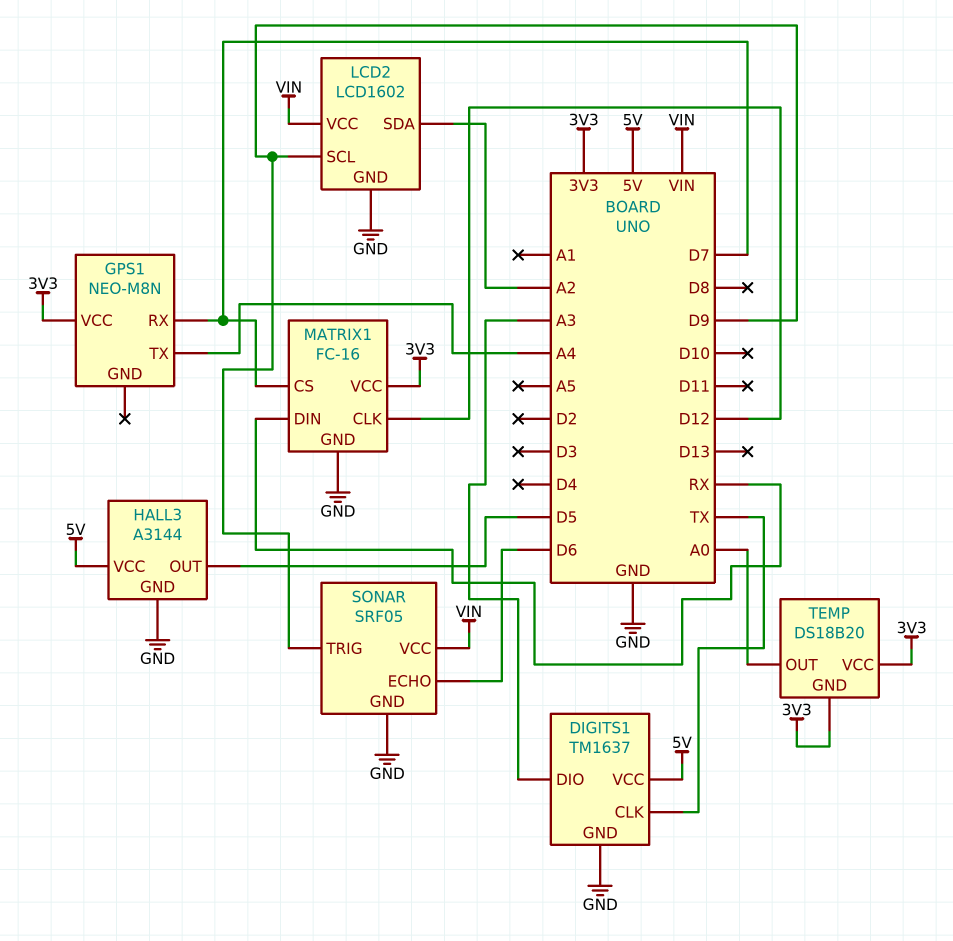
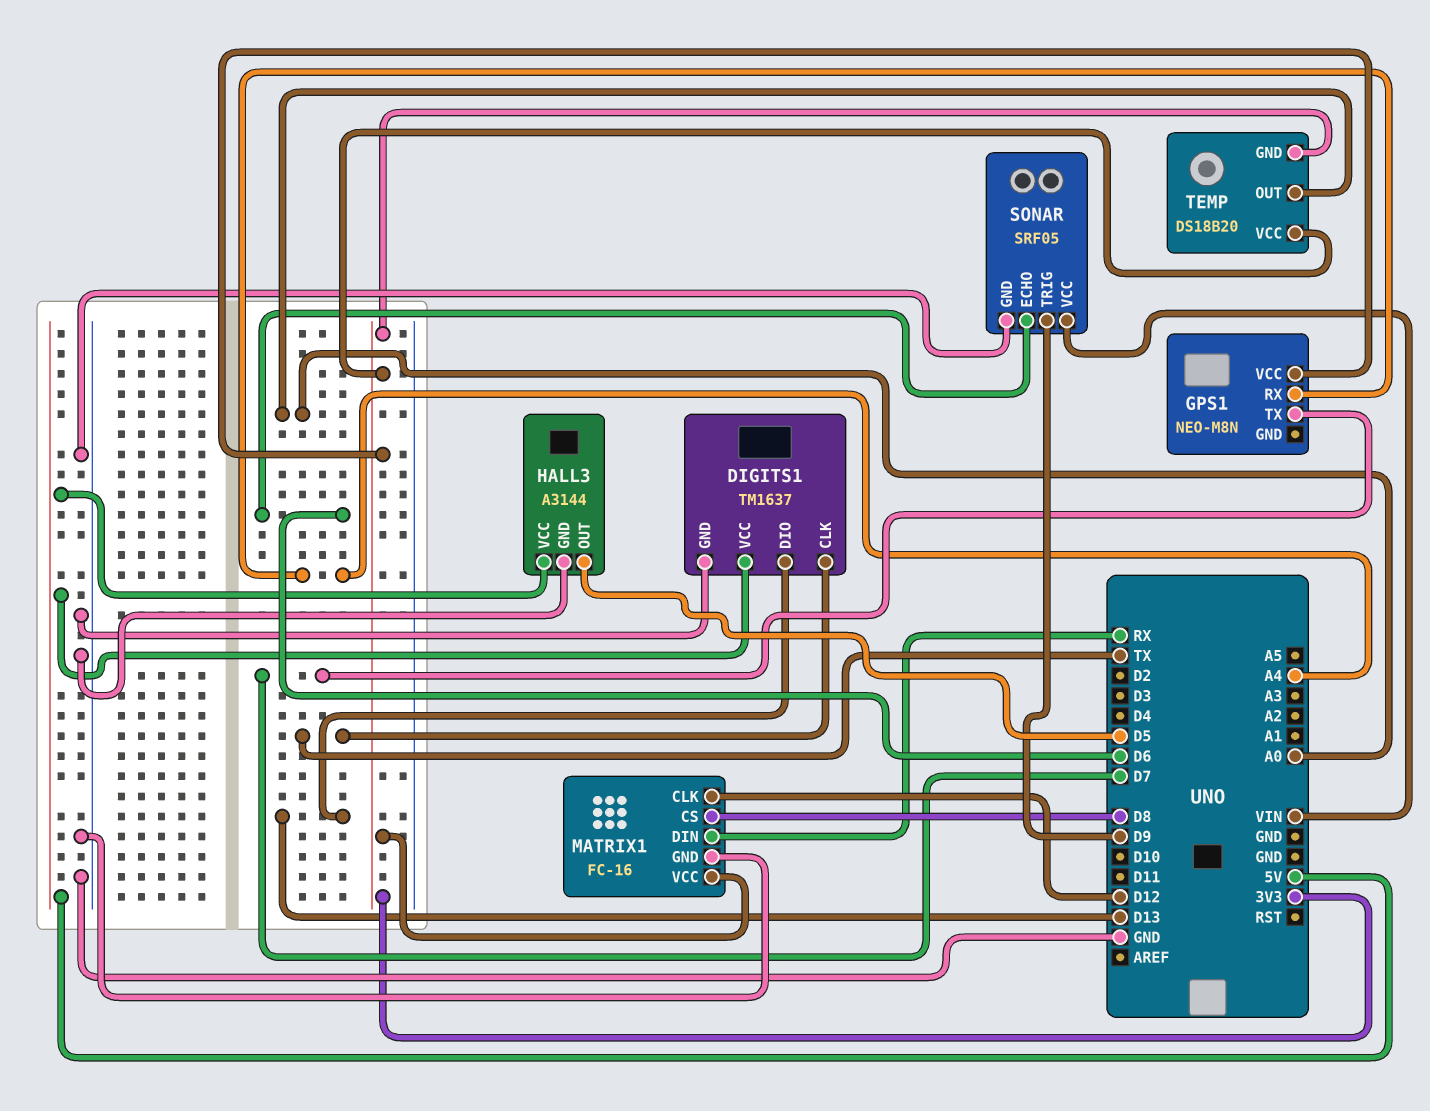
DIGITS1 pin DIO: A3 -> D13
GPS1 pin RX: D7 -> A4
GPS1 pin TX: A4 -> D7
LCD2: LCD1602 -> none
LCD2 pin GND: GND -> none
LCD2 pin SCL: D9 -> none
LCD2 pin SDA: A2 -> none
LCD2 pin VCC: VIN -> none
MATRIX1 pin CS: D7 -> D8

